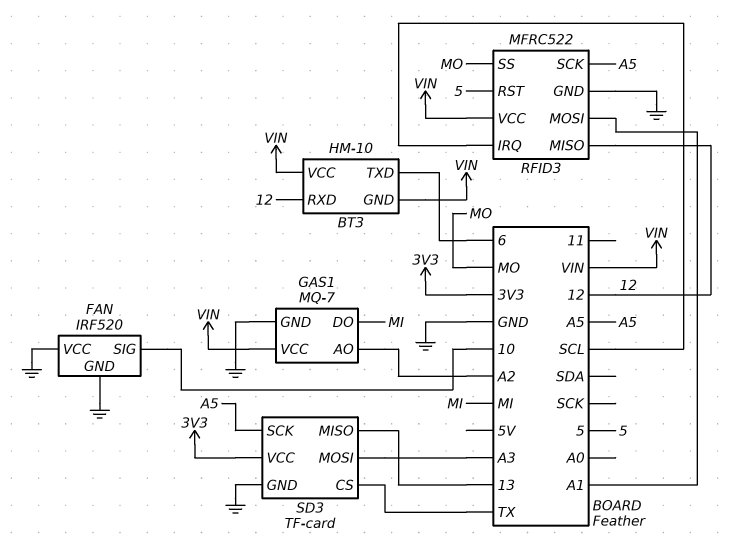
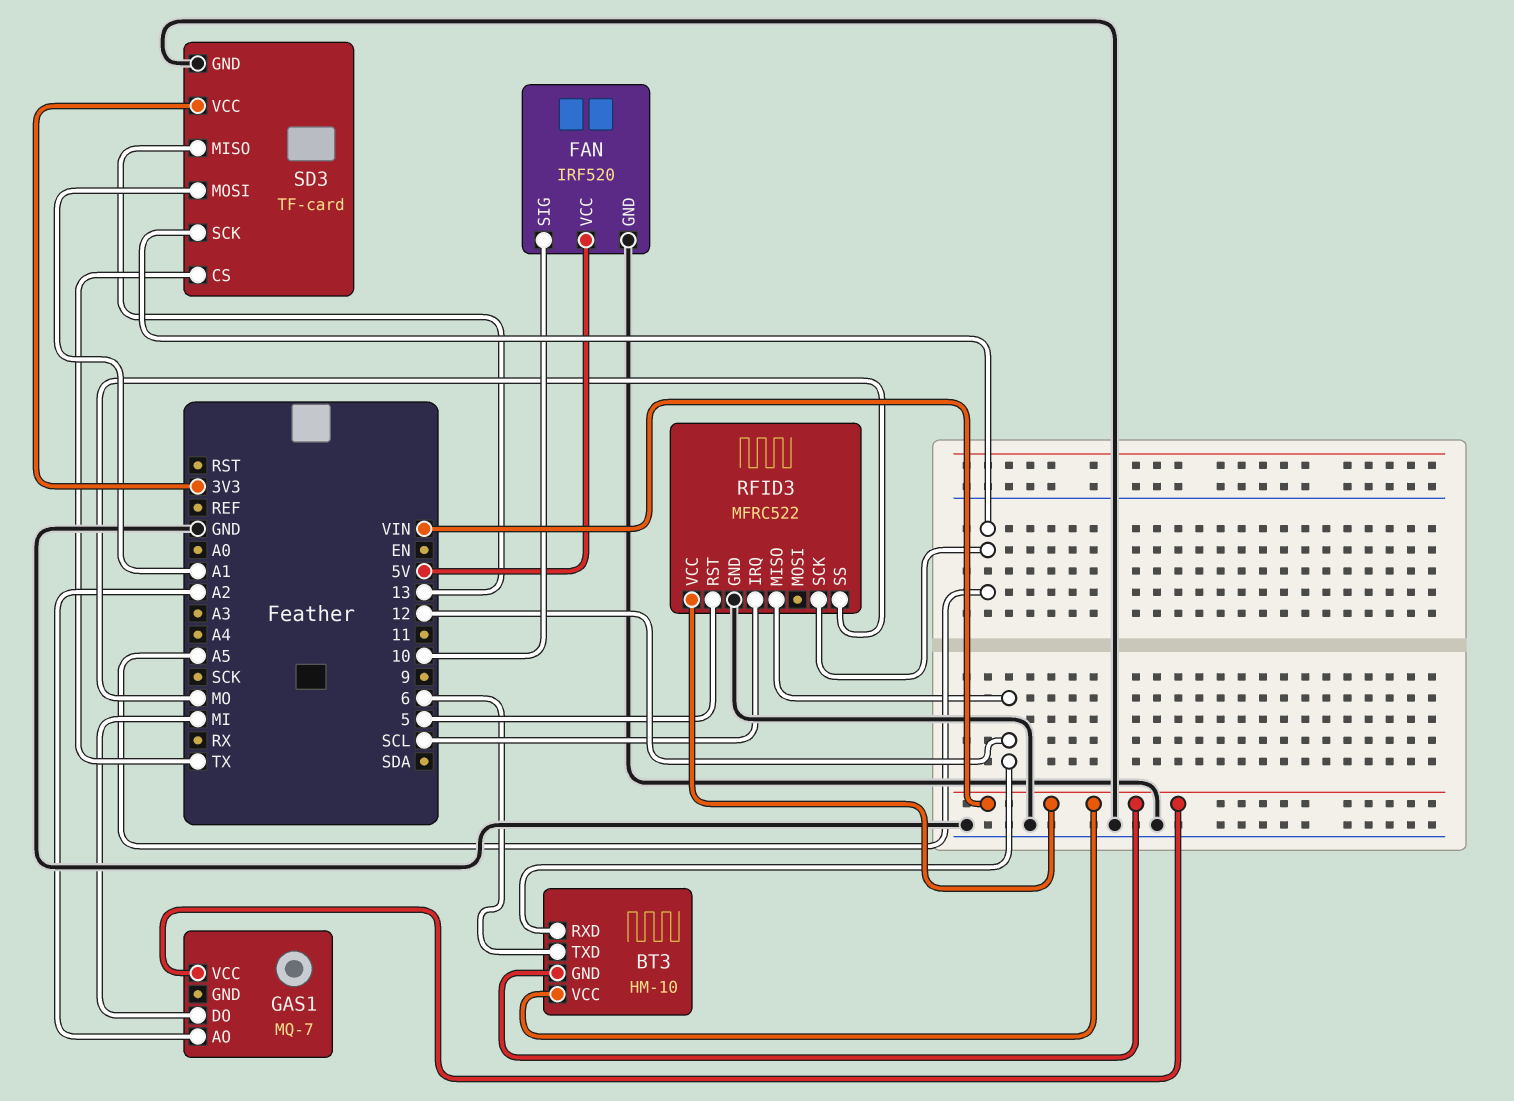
FAN pin VCC: GND -> 5V
GAS1 pin GND: GND -> none
RFID3 pin MOSI: A1 -> none
SD3 pin MOSI: A3 -> A1

